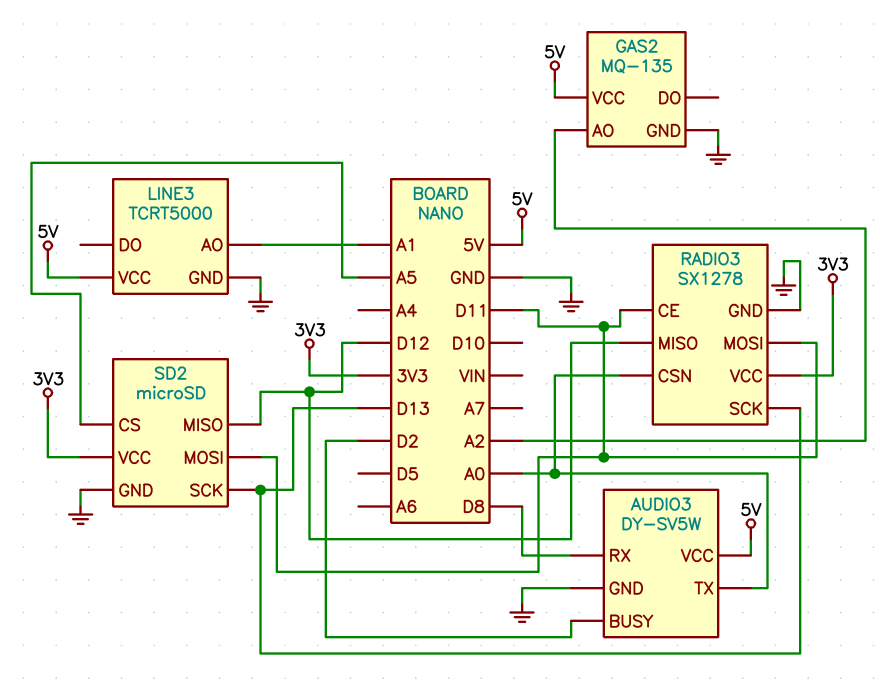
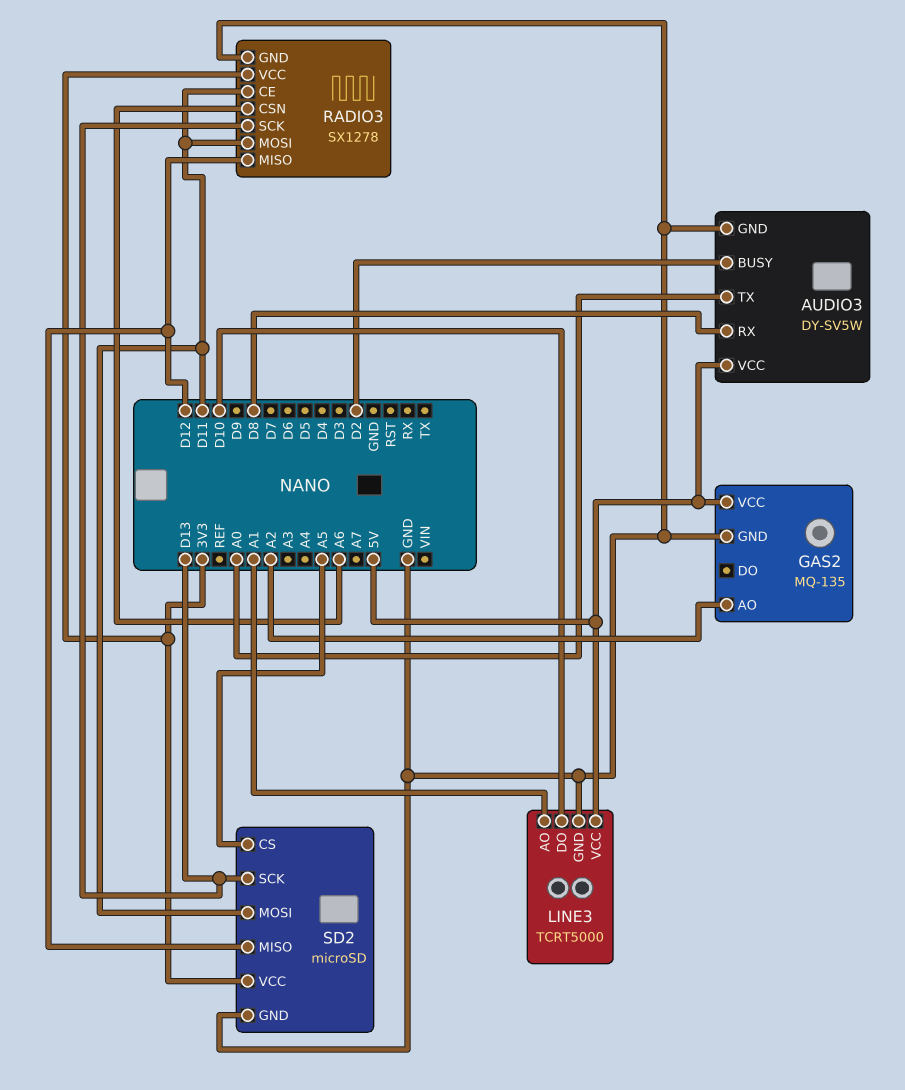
LINE3 pin DO: none -> D10
RADIO3 pin CSN: A0 -> A6

